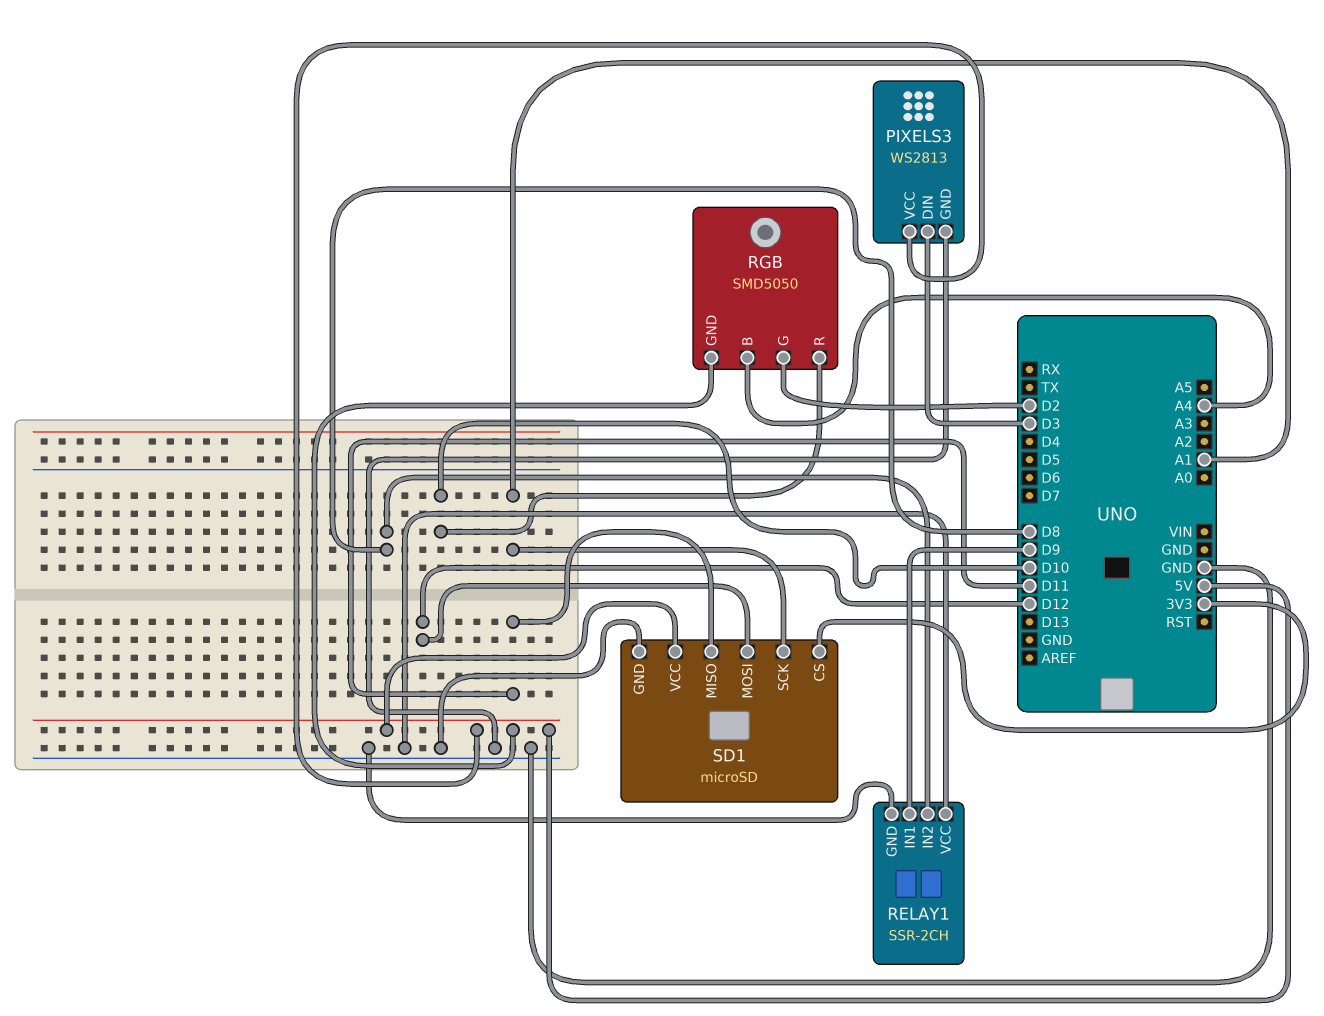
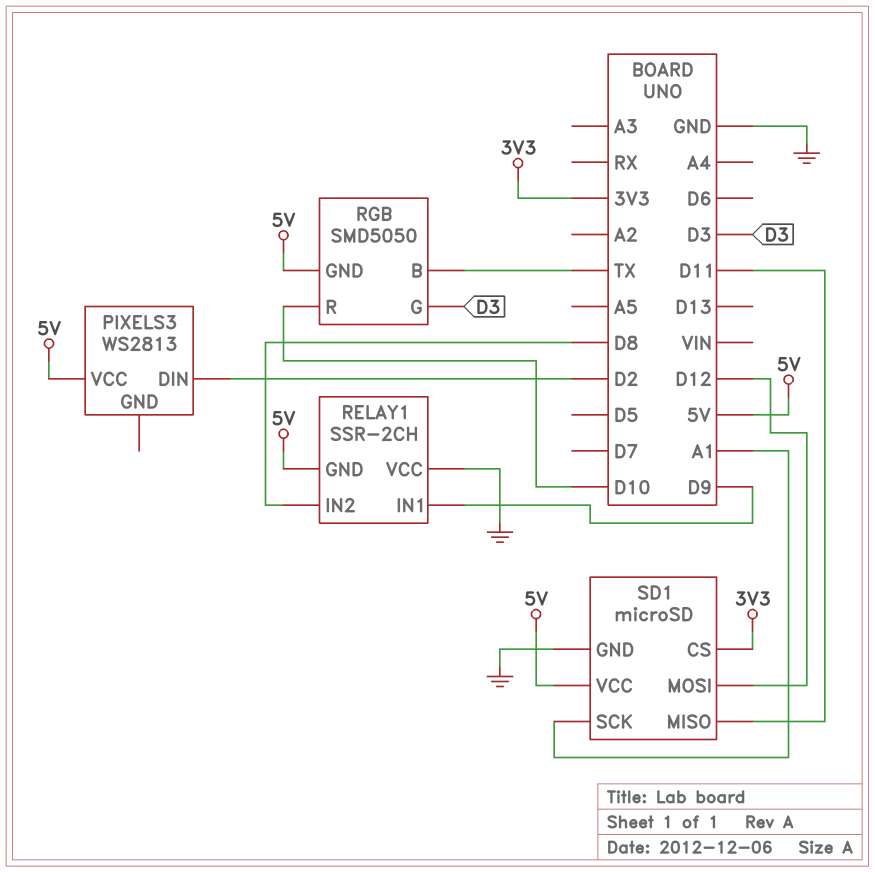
PIXELS3 pin DIN: D3 -> D2
PIXELS3 pin GND: GND -> none
RELAY1 pin GND: GND -> 5V
RGB pin B: A4 -> TX
RGB pin G: D2 -> D3

